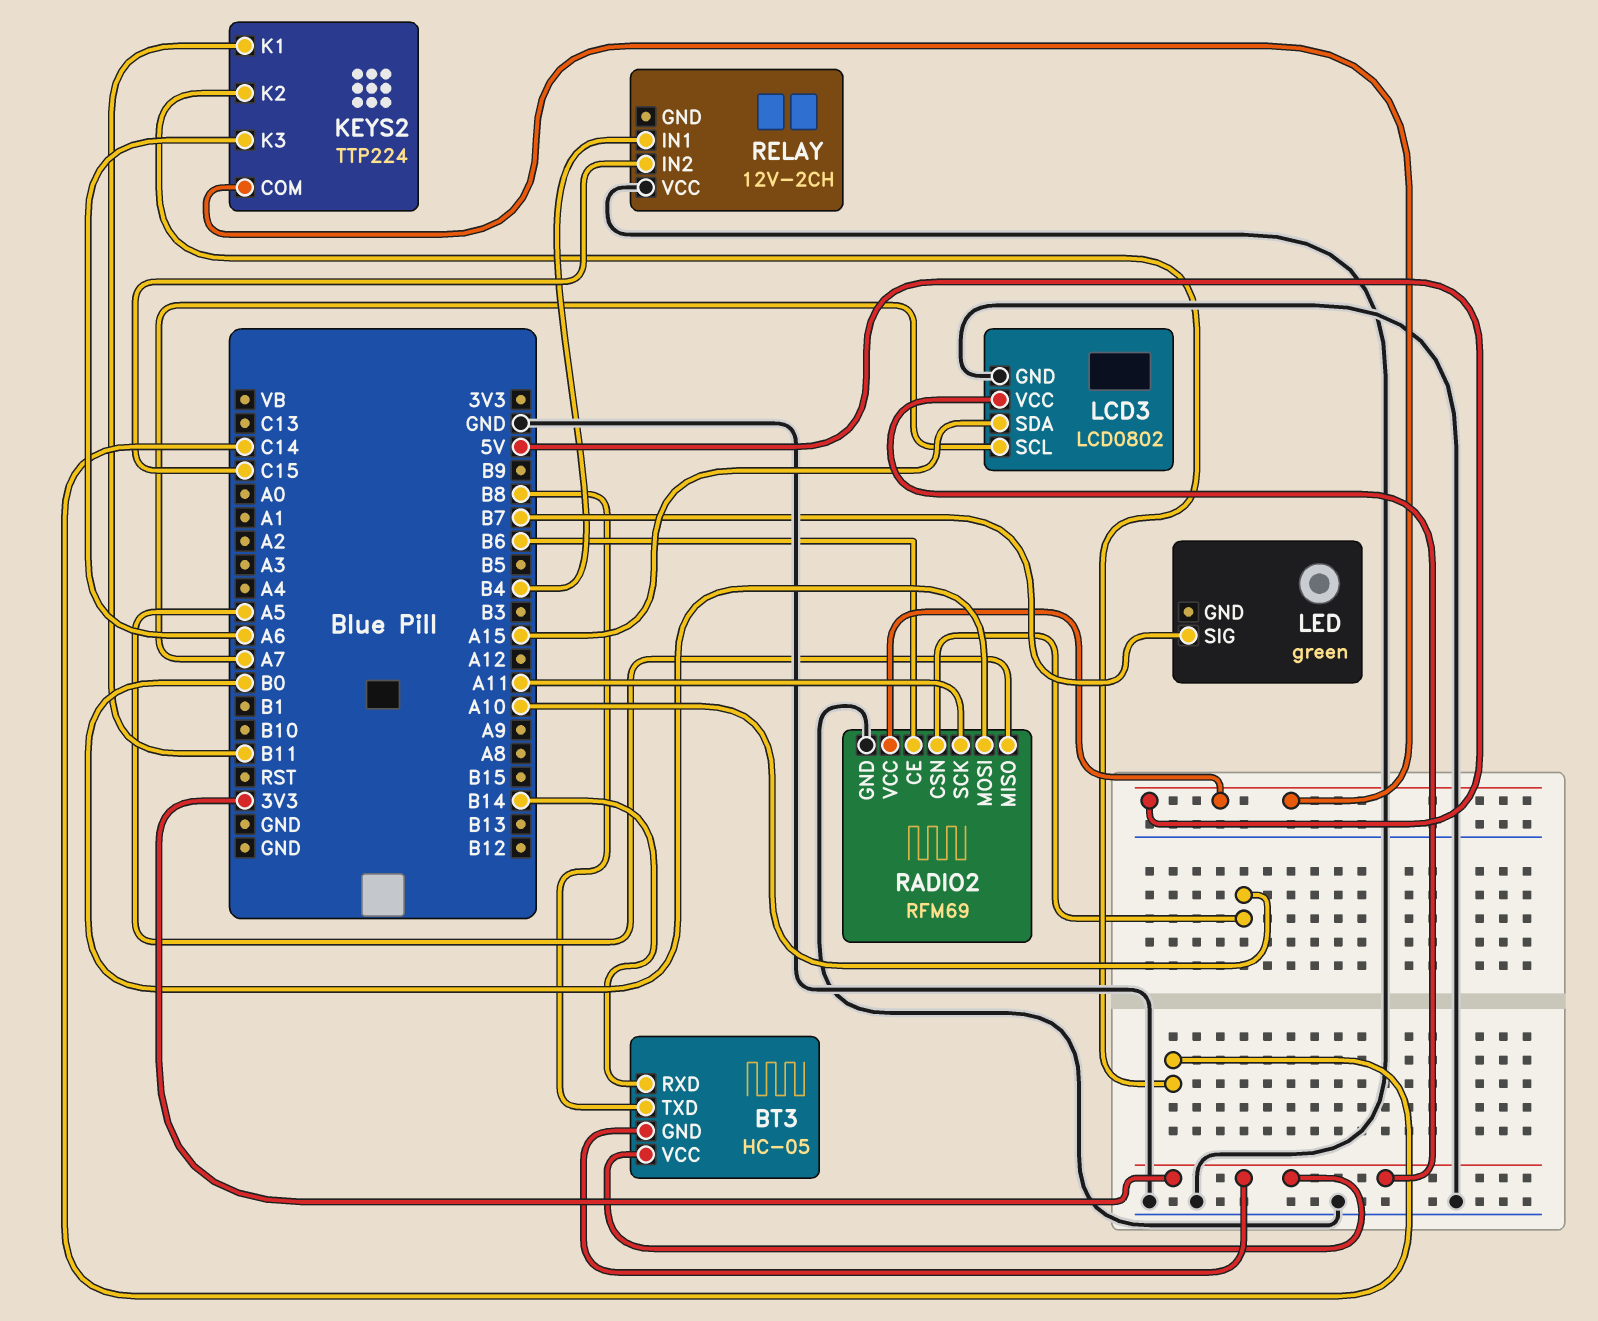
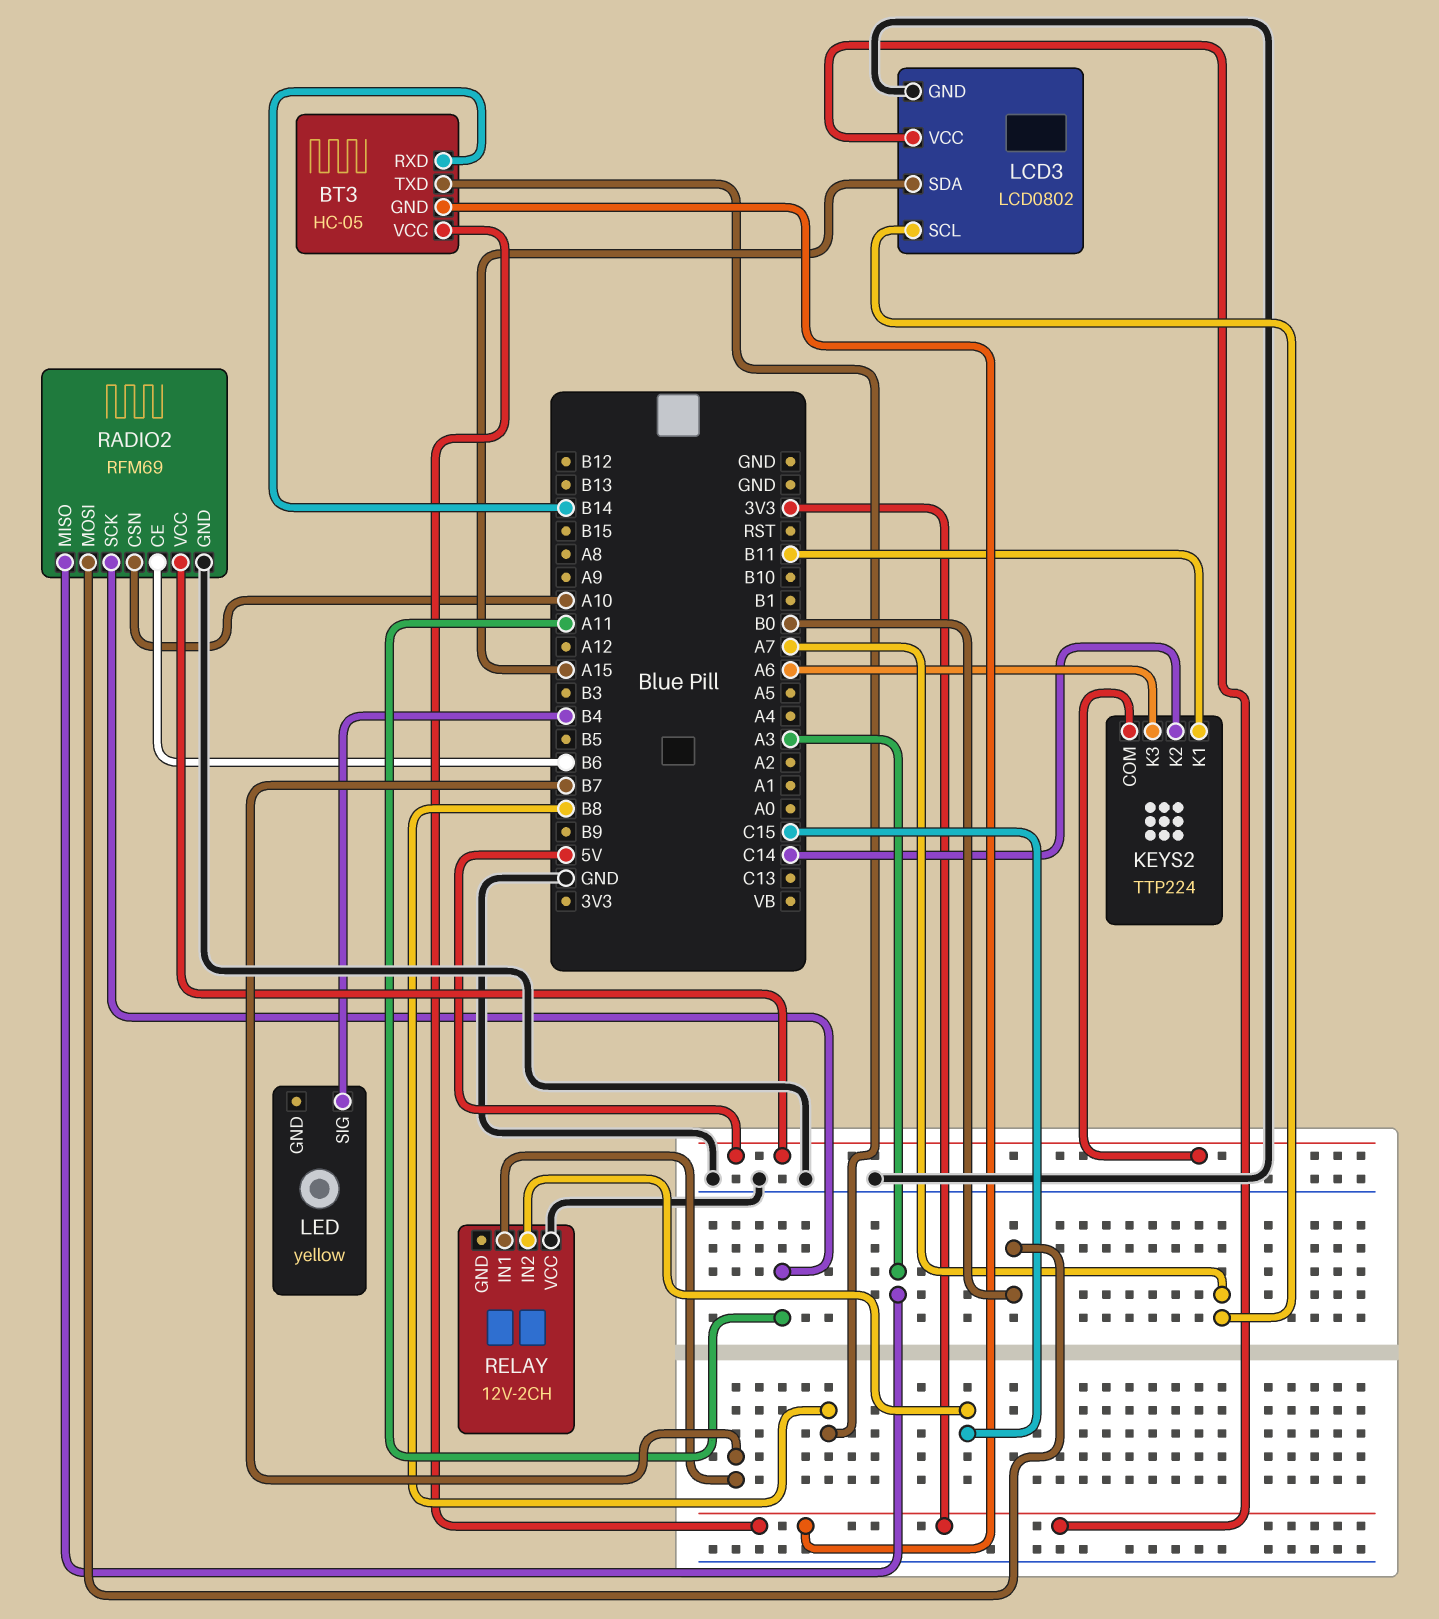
LED: green -> yellow
LED pin SIG: B7 -> B4
RADIO2 pin MISO: A5 -> A3
RELAY pin IN1: B4 -> B7

